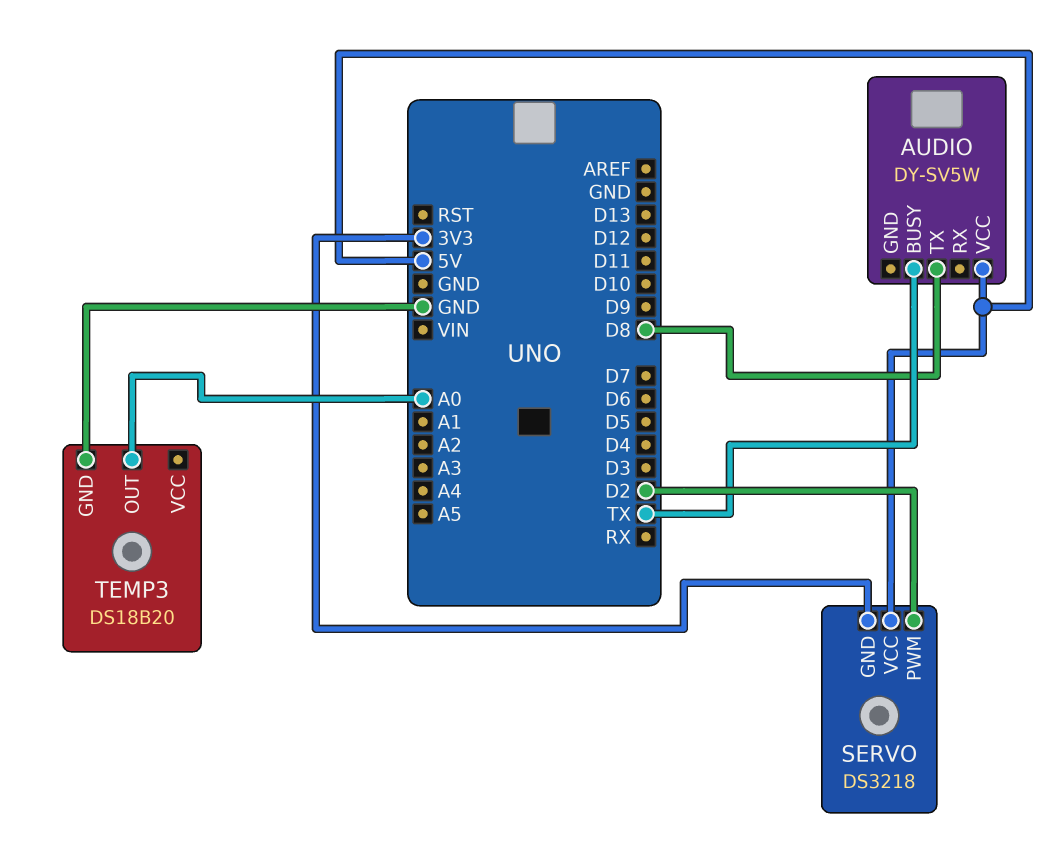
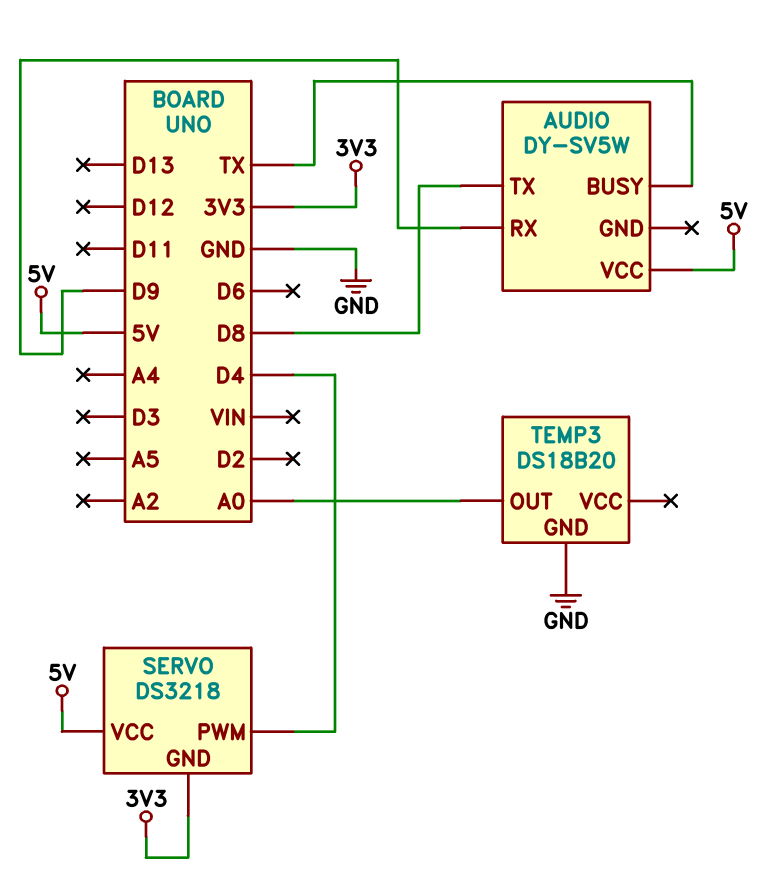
AUDIO pin RX: none -> D9
SERVO pin PWM: D2 -> D4

